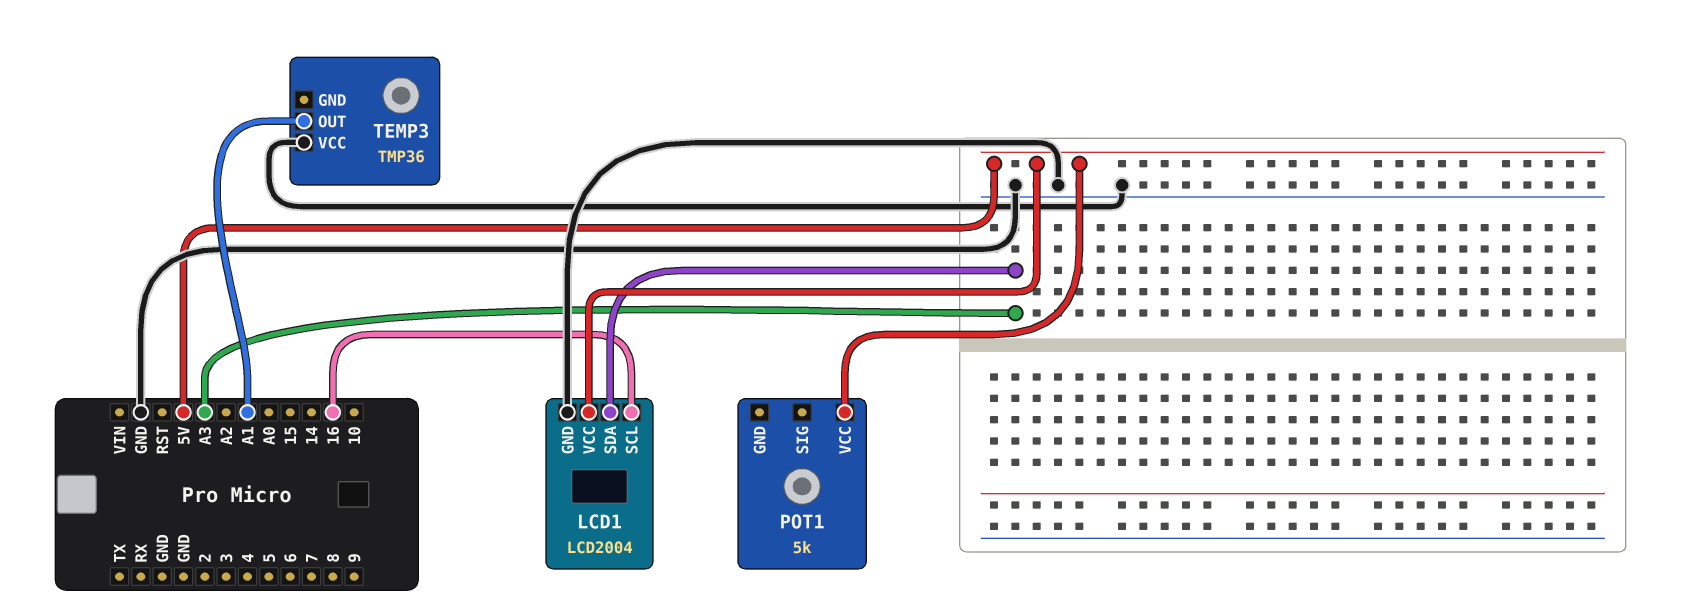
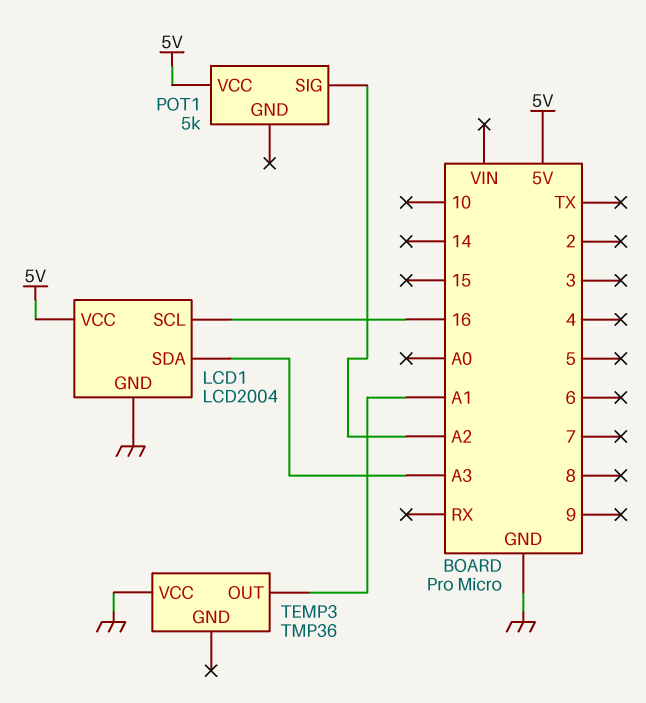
POT1 pin SIG: none -> A2

